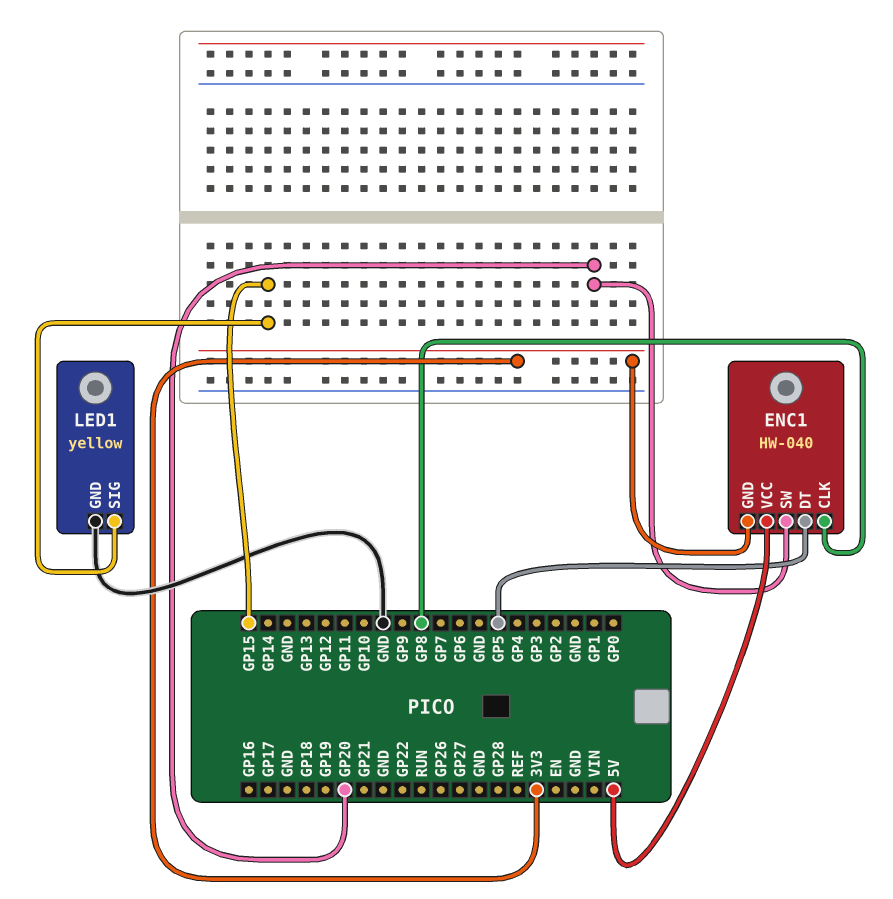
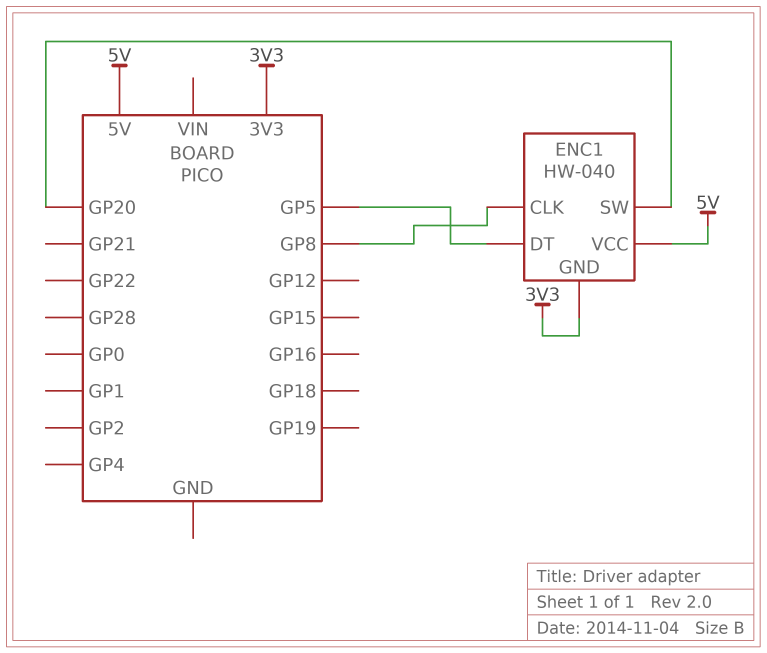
LED1: yellow -> none
LED1 pin GND: GND -> none
LED1 pin SIG: GP15 -> none

